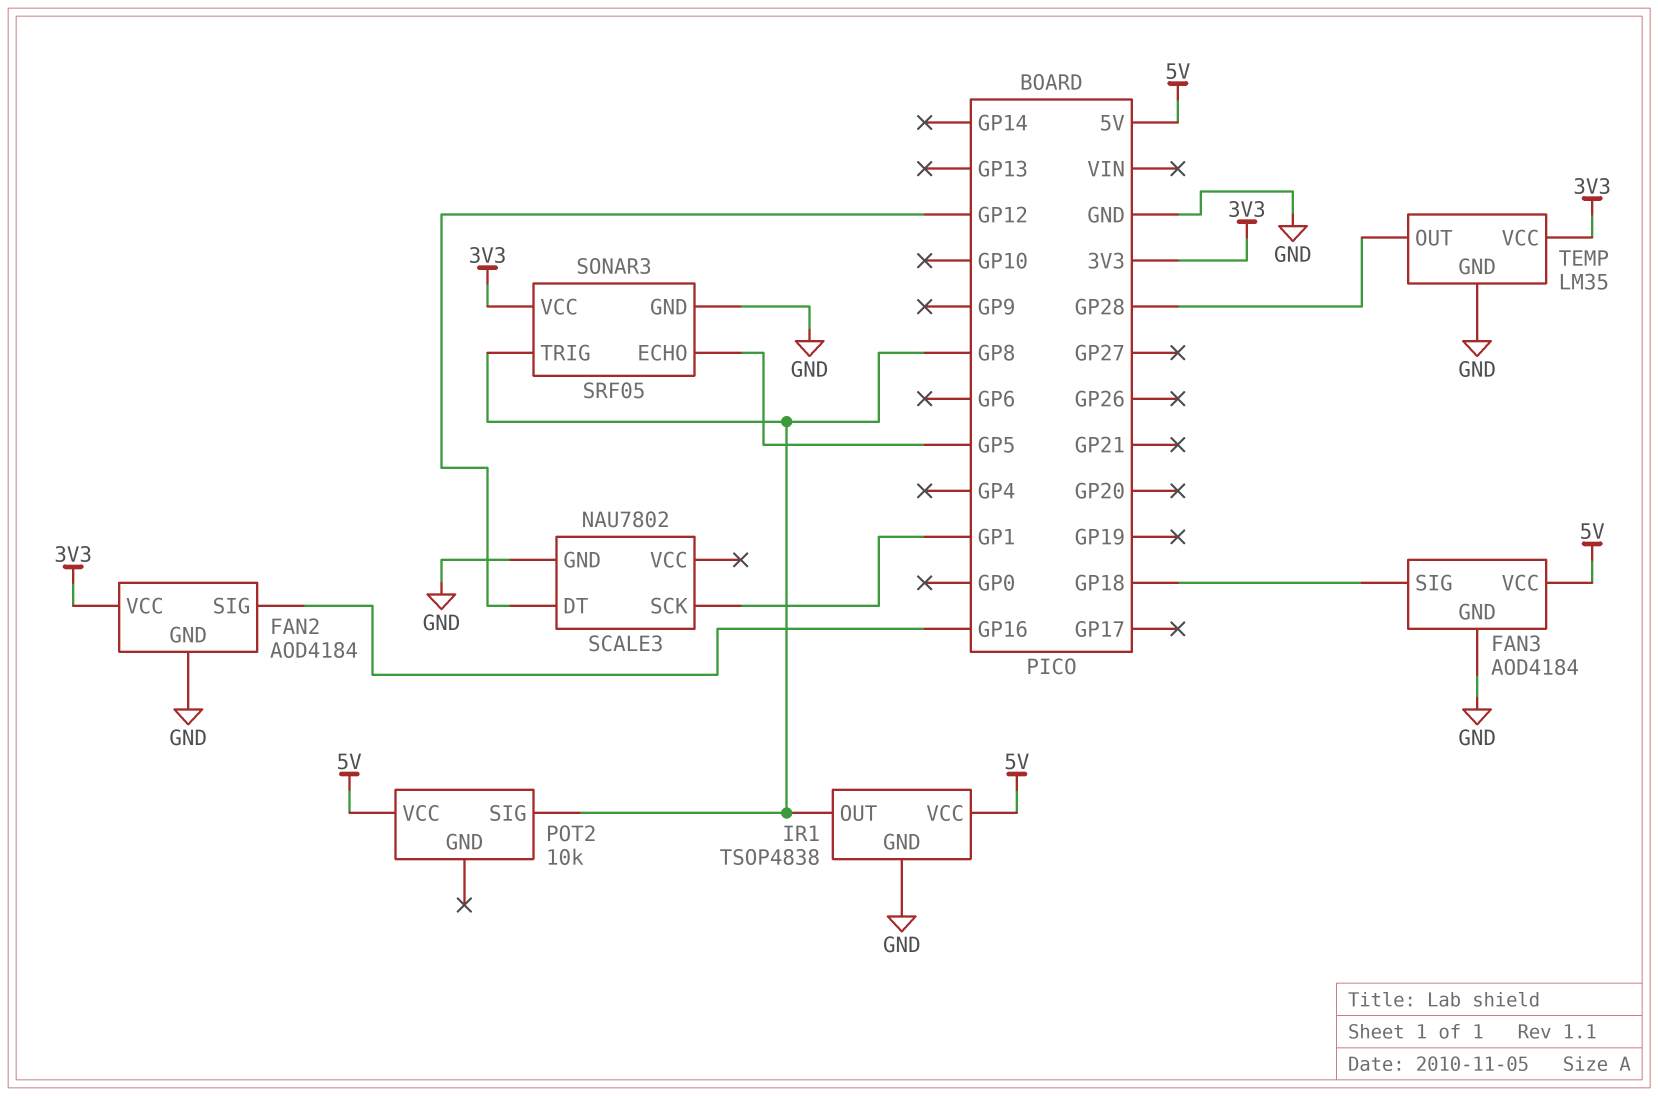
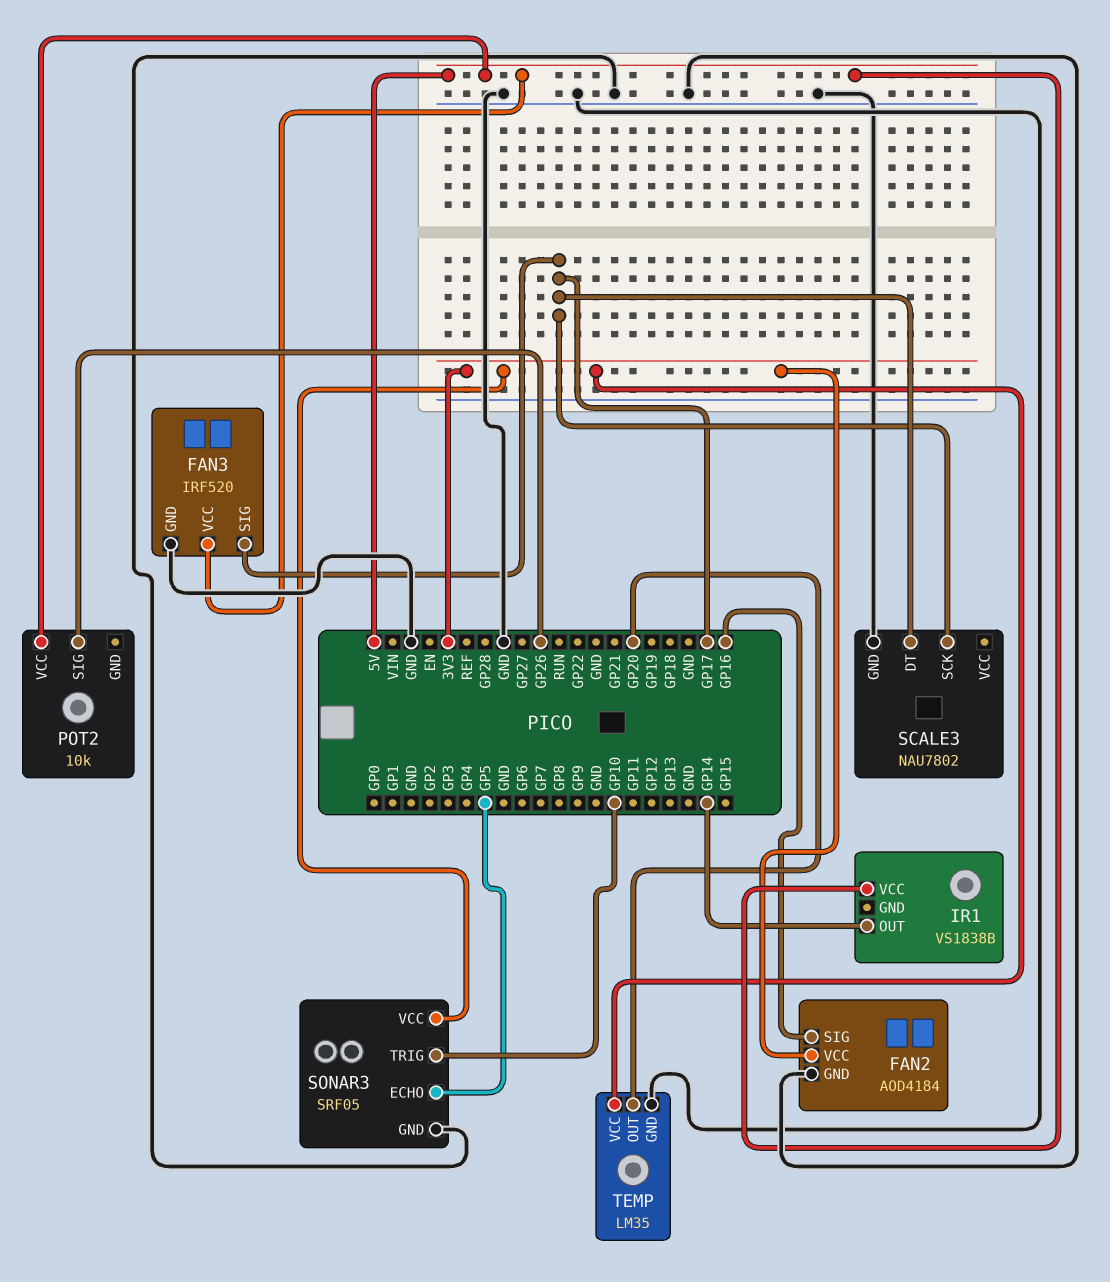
FAN3: AOD4184 -> IRF520
FAN3 pin SIG: GP18 -> GP17
IR1: TSOP4838 -> VS1838B
IR1 pin GND: GND -> none
IR1 pin OUT: GP8 -> GP14
POT2 pin SIG: GP8 -> GP26
SCALE3 pin DT: GP12 -> GP17
SCALE3 pin SCK: GP1 -> GP17
SONAR3 pin TRIG: GP8 -> GP10
TEMP pin OUT: GP28 -> GP20

